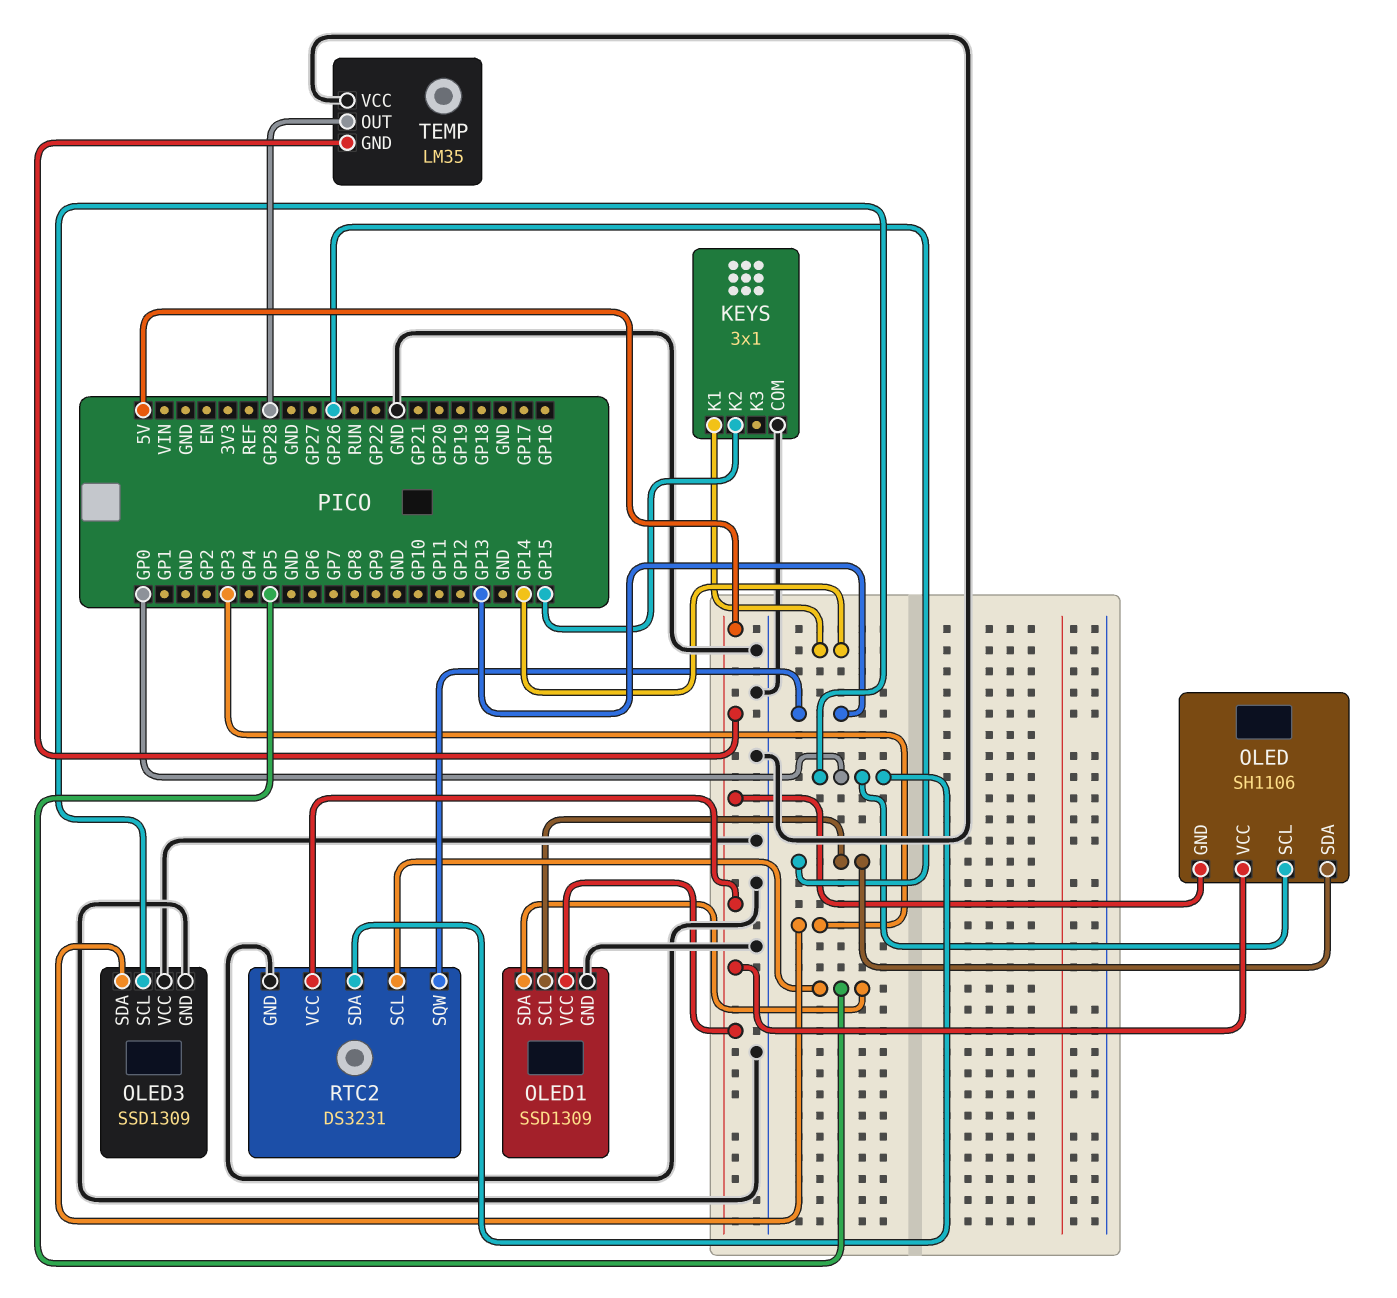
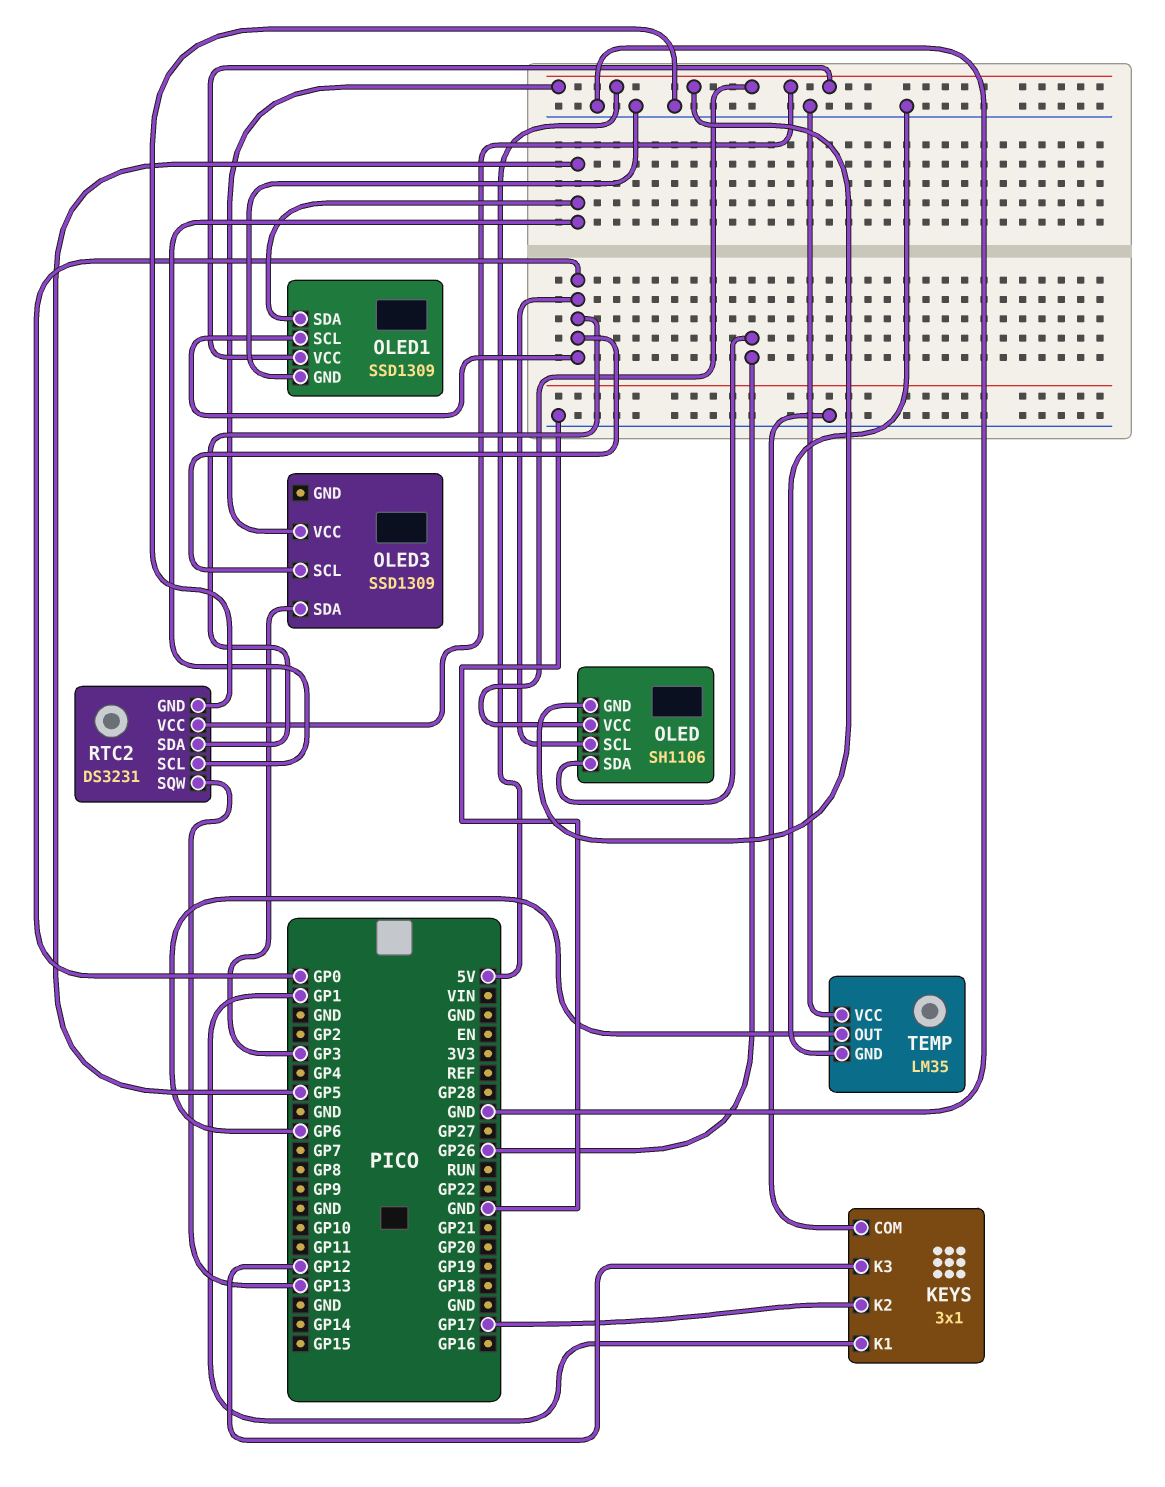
KEYS pin K1: GP14 -> GP1
KEYS pin K2: GP15 -> GP17
KEYS pin K3: none -> GP12
OLED1 pin SCL: GP26 -> GP0
OLED3 pin GND: GND -> none
OLED3 pin VCC: GND -> 5V
TEMP pin GND: 5V -> GND
TEMP pin OUT: GP28 -> GP6

